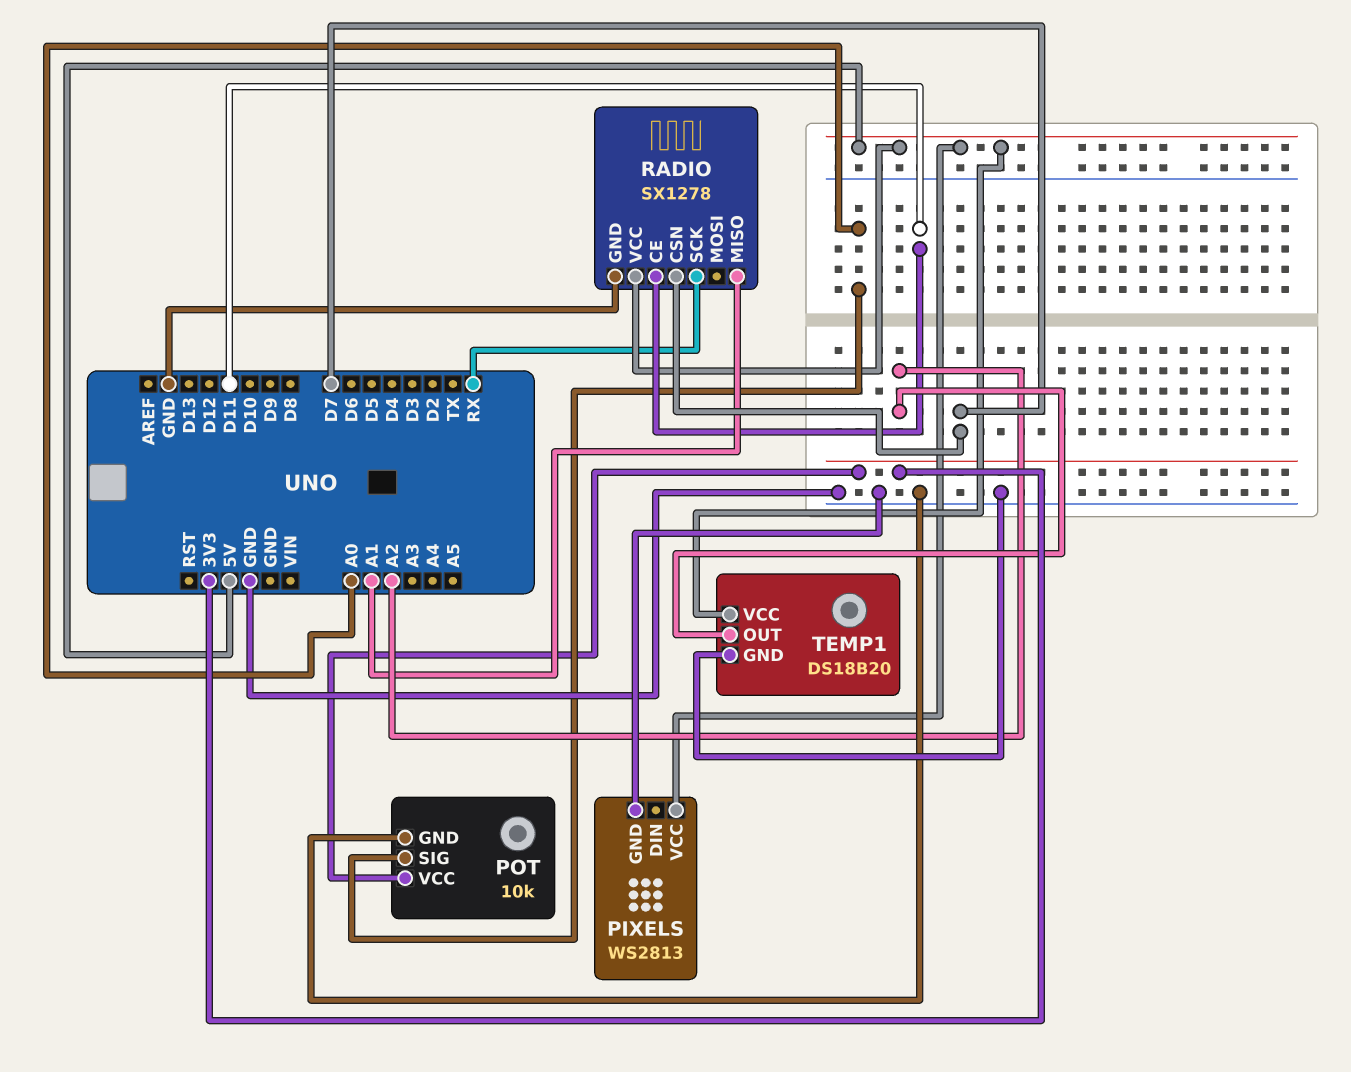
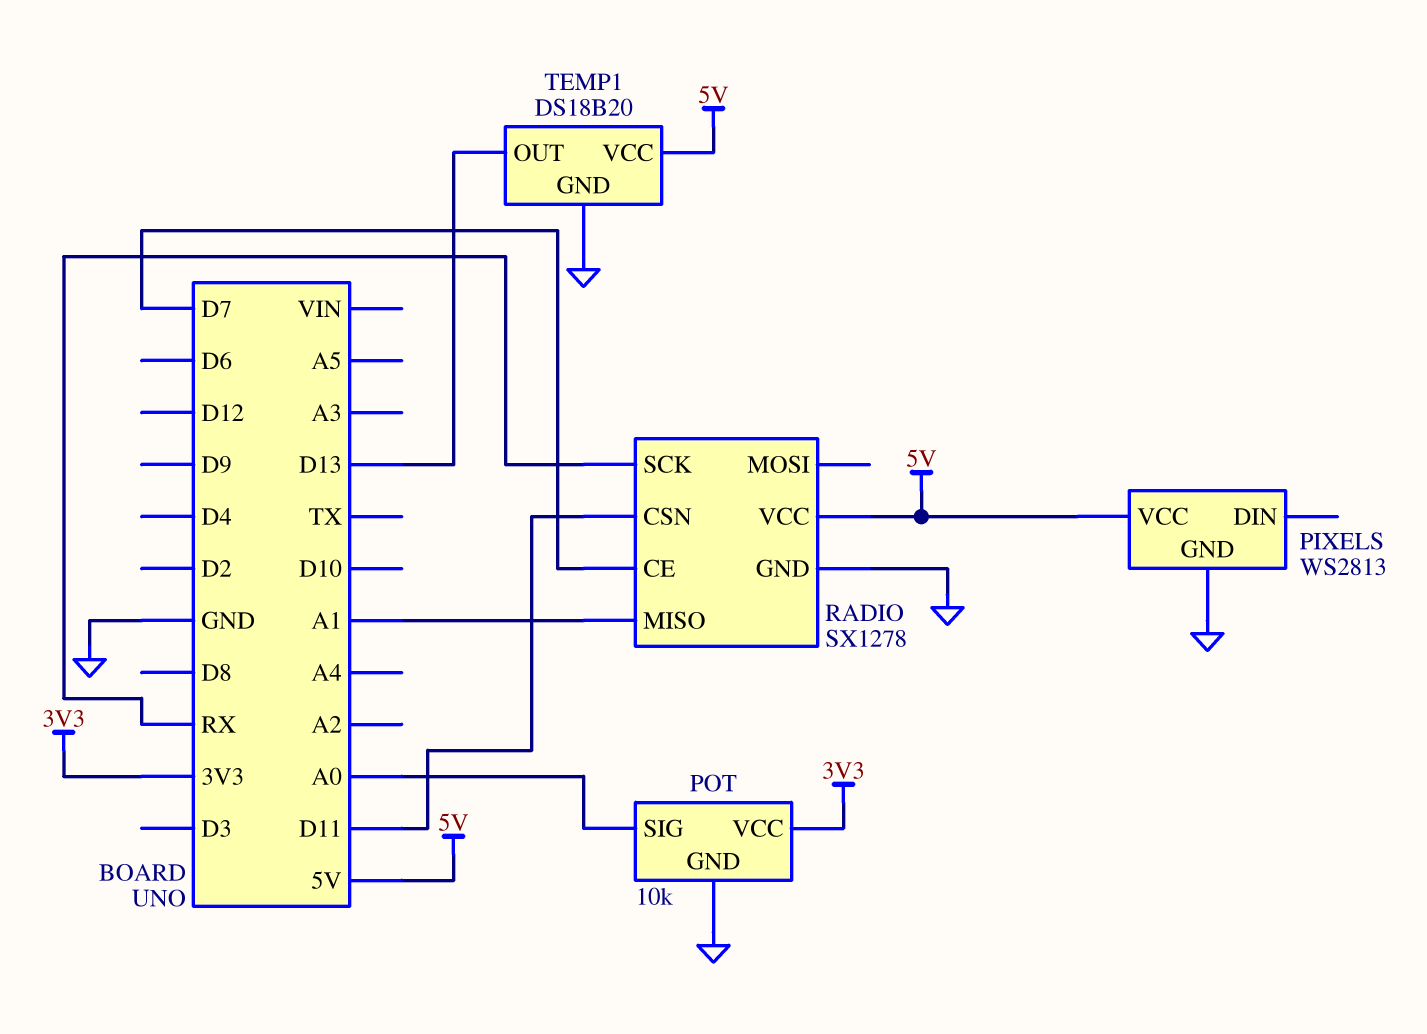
RADIO pin CE: D11 -> D7
RADIO pin CSN: D7 -> D11
TEMP1 pin OUT: A2 -> D13

